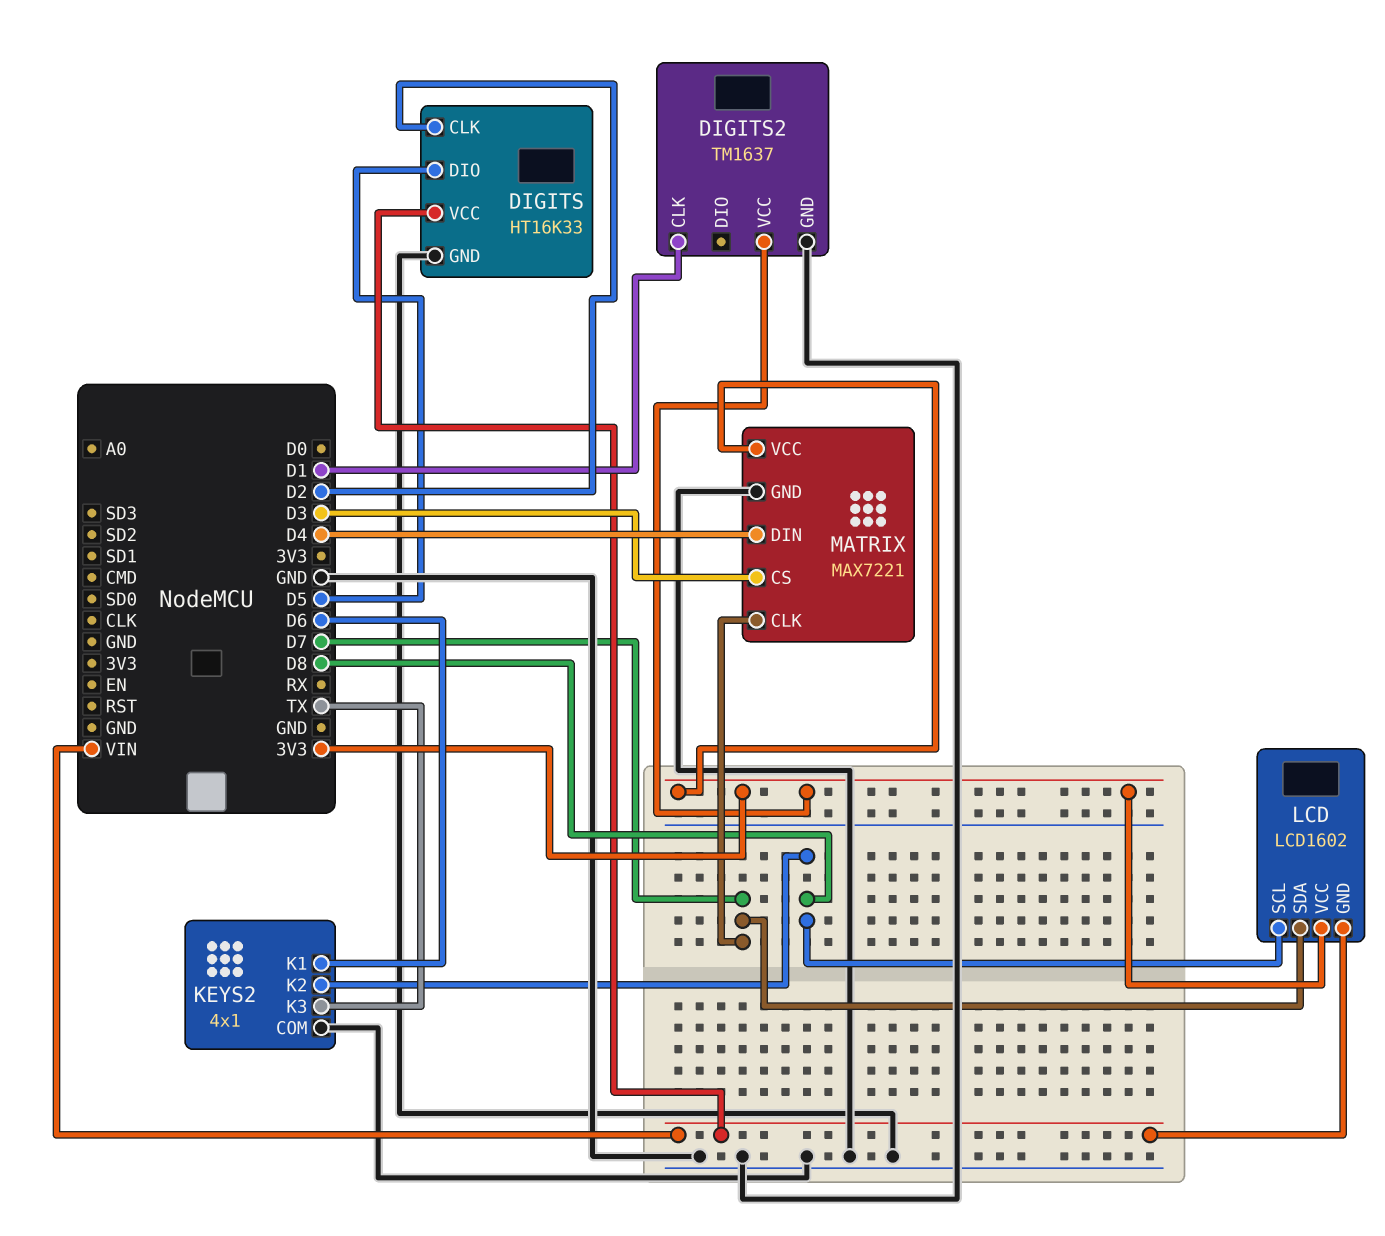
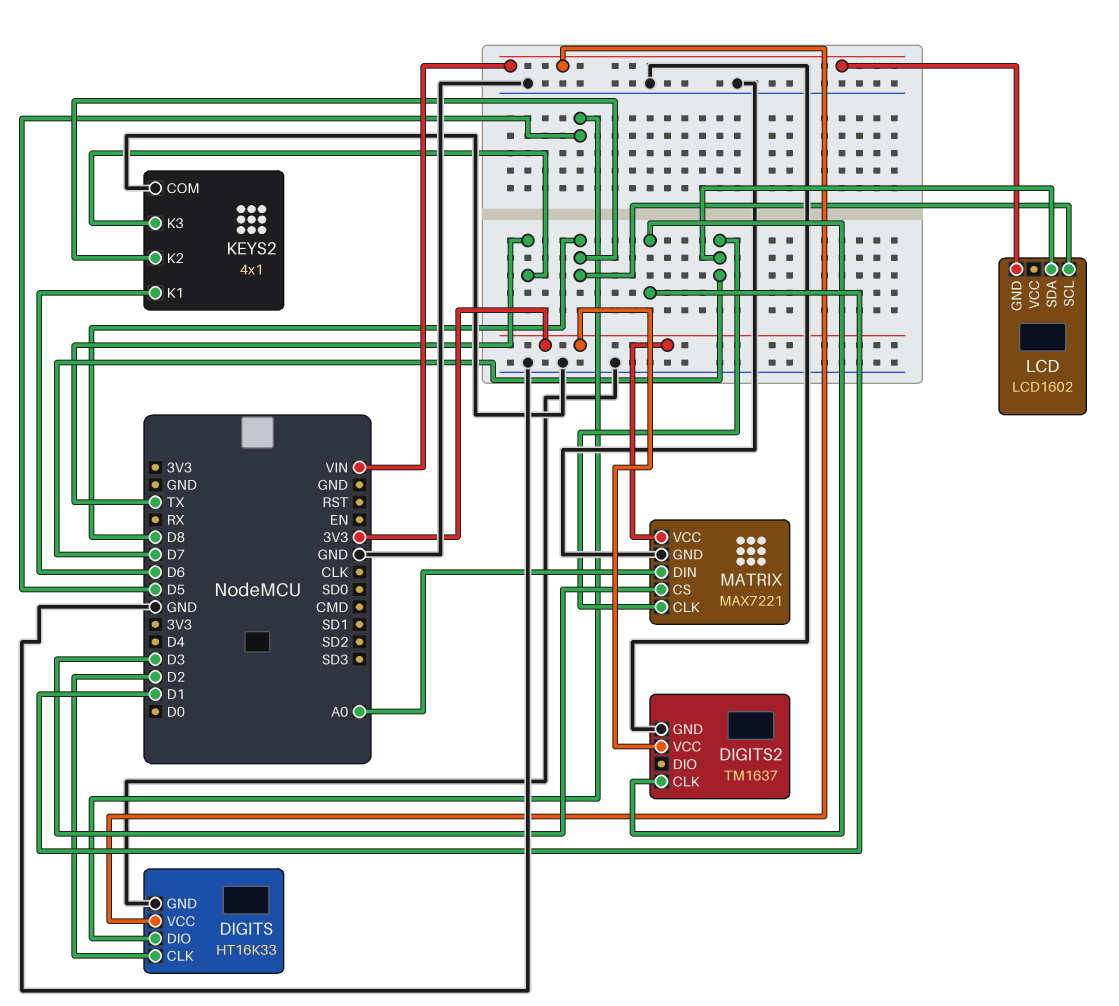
LCD pin VCC: 3V3 -> none
MATRIX pin DIN: D4 -> A0

